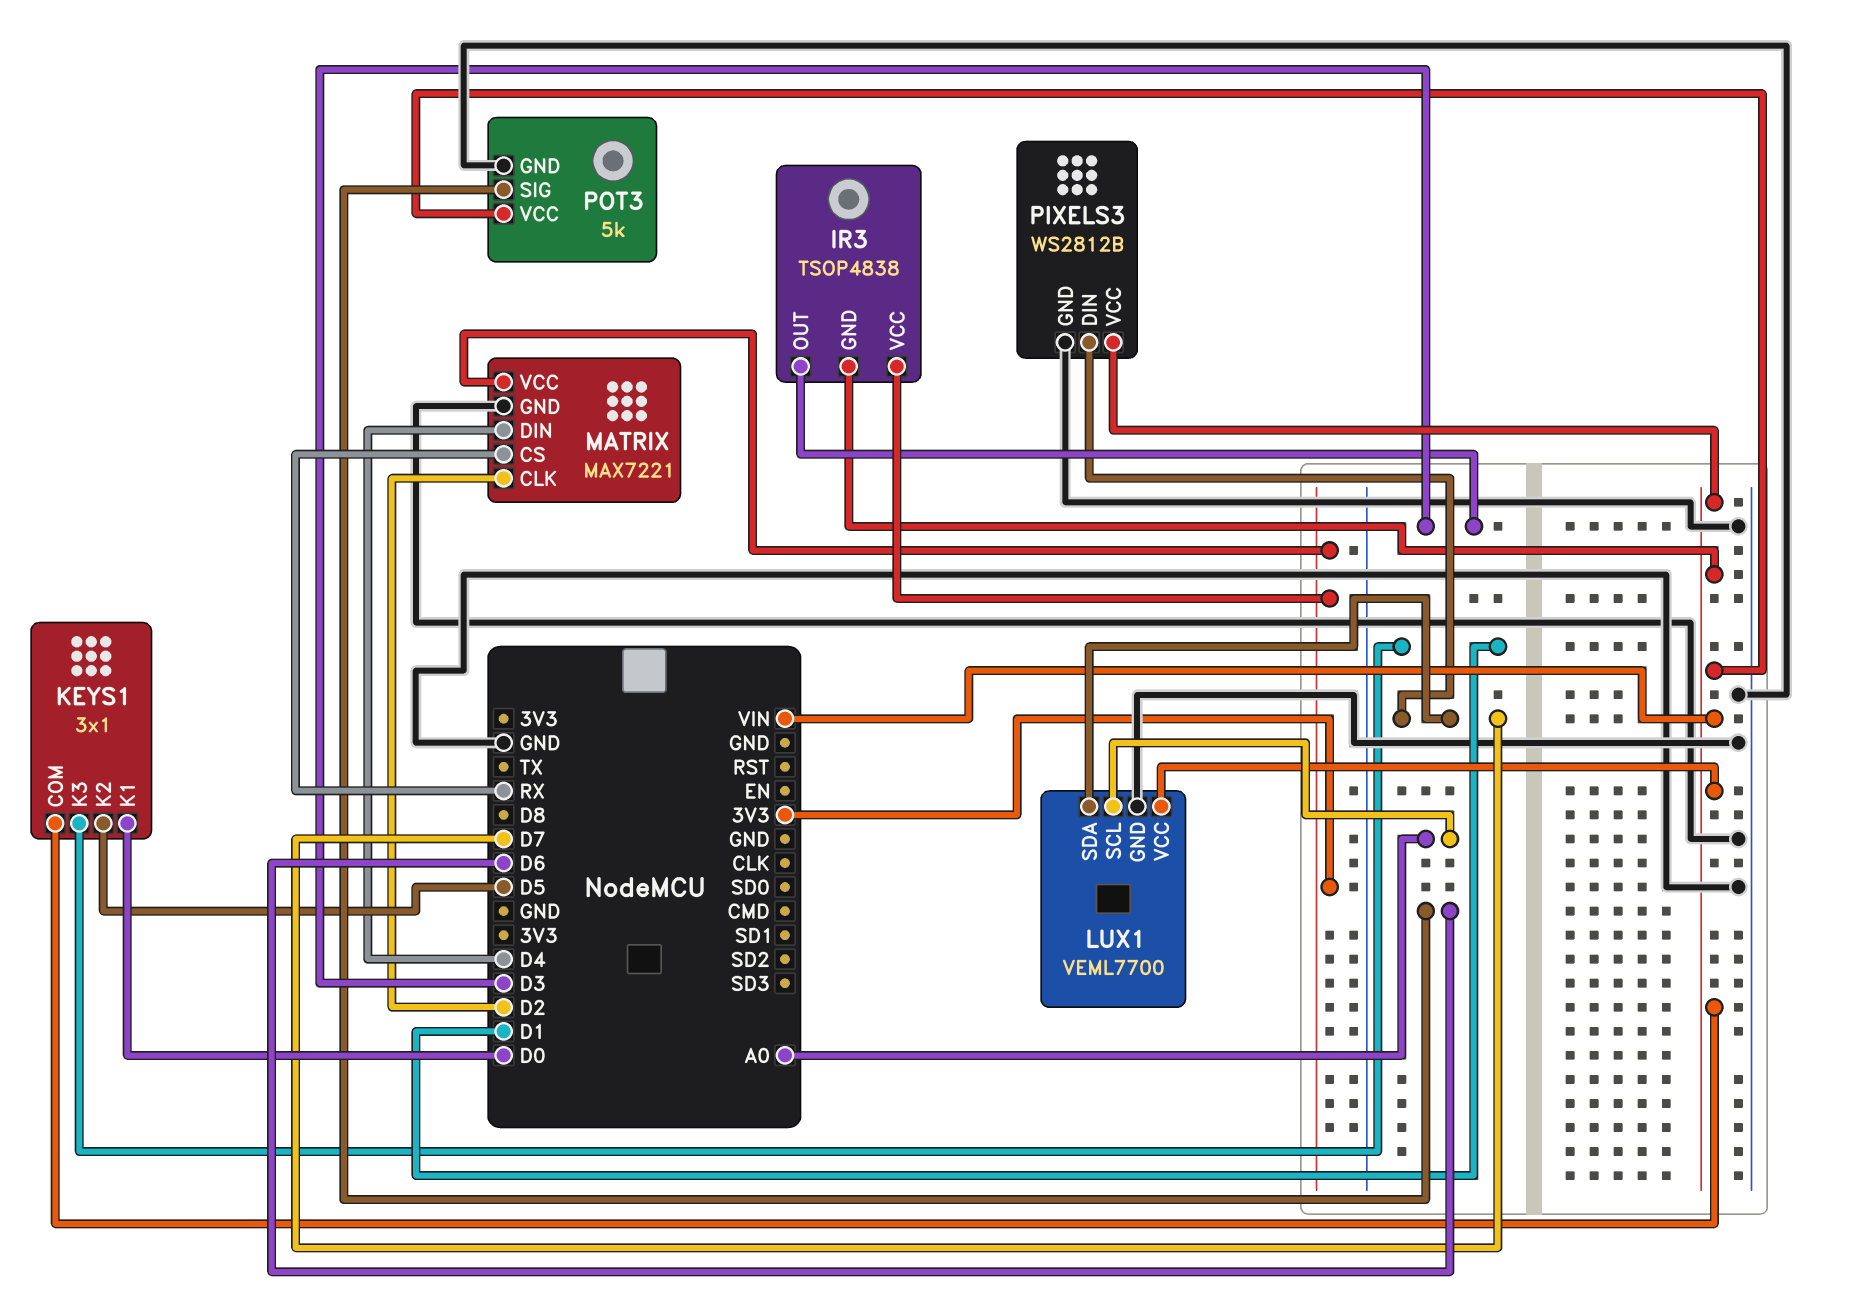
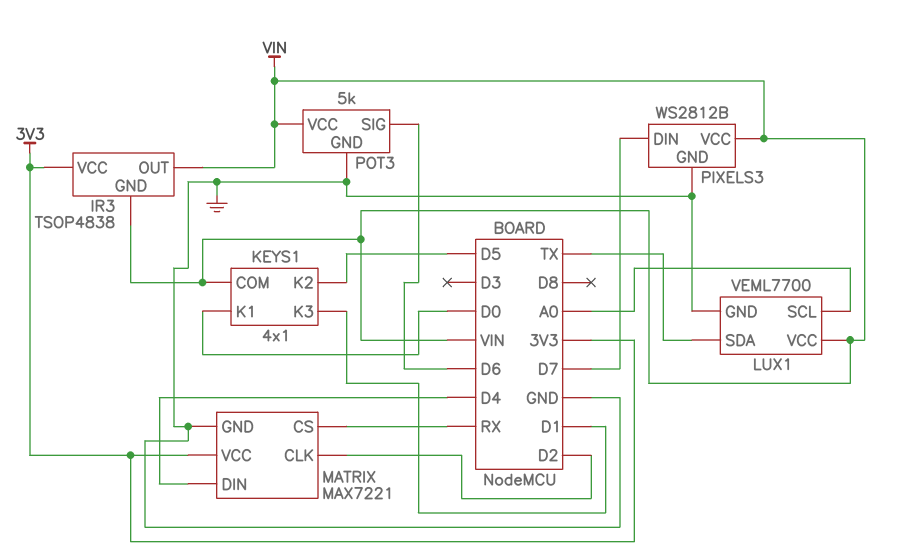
IR3 pin OUT: D3 -> VIN
KEYS1: 3x1 -> 4x1
LUX1 pin SDA: D7 -> TX

